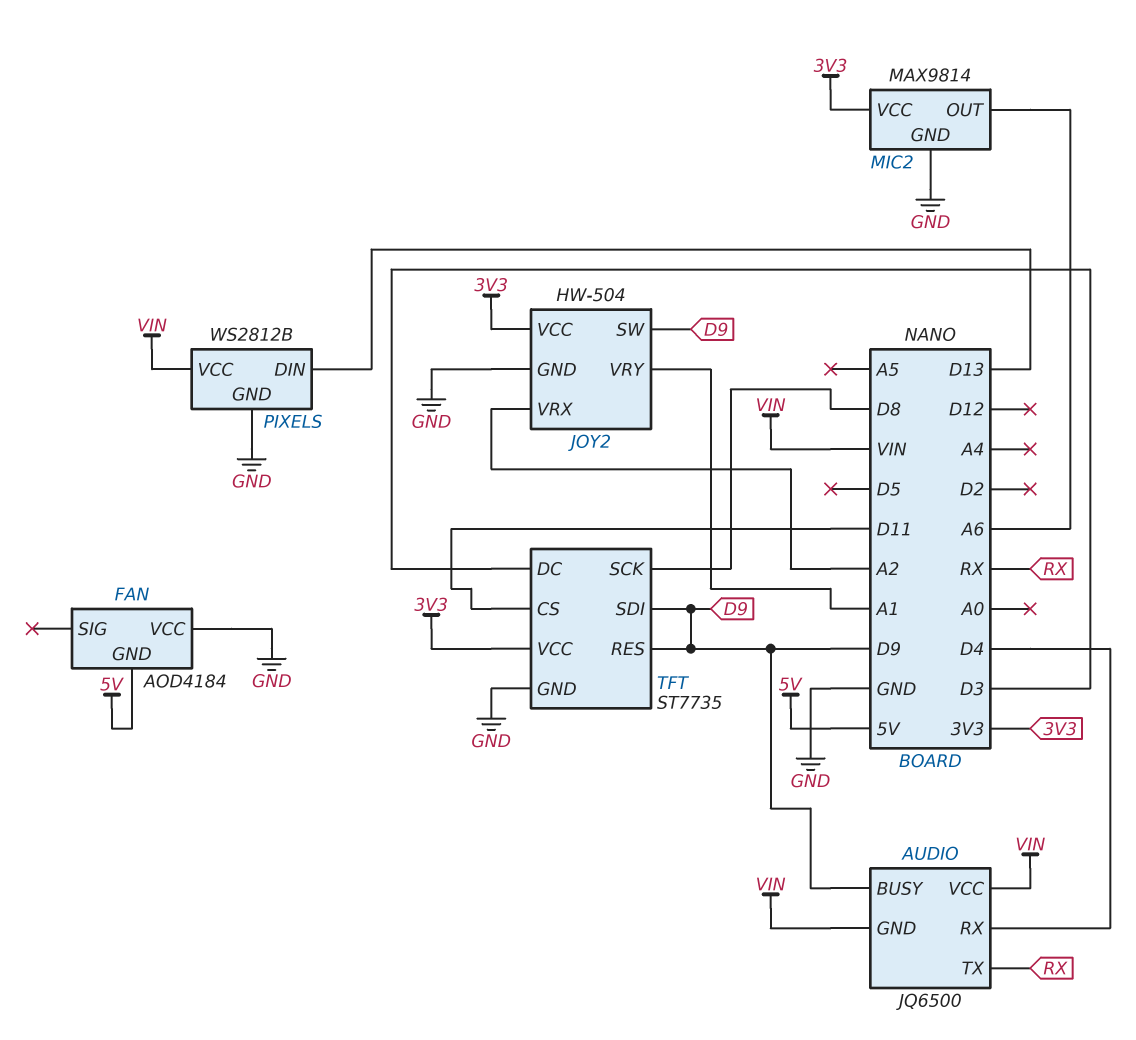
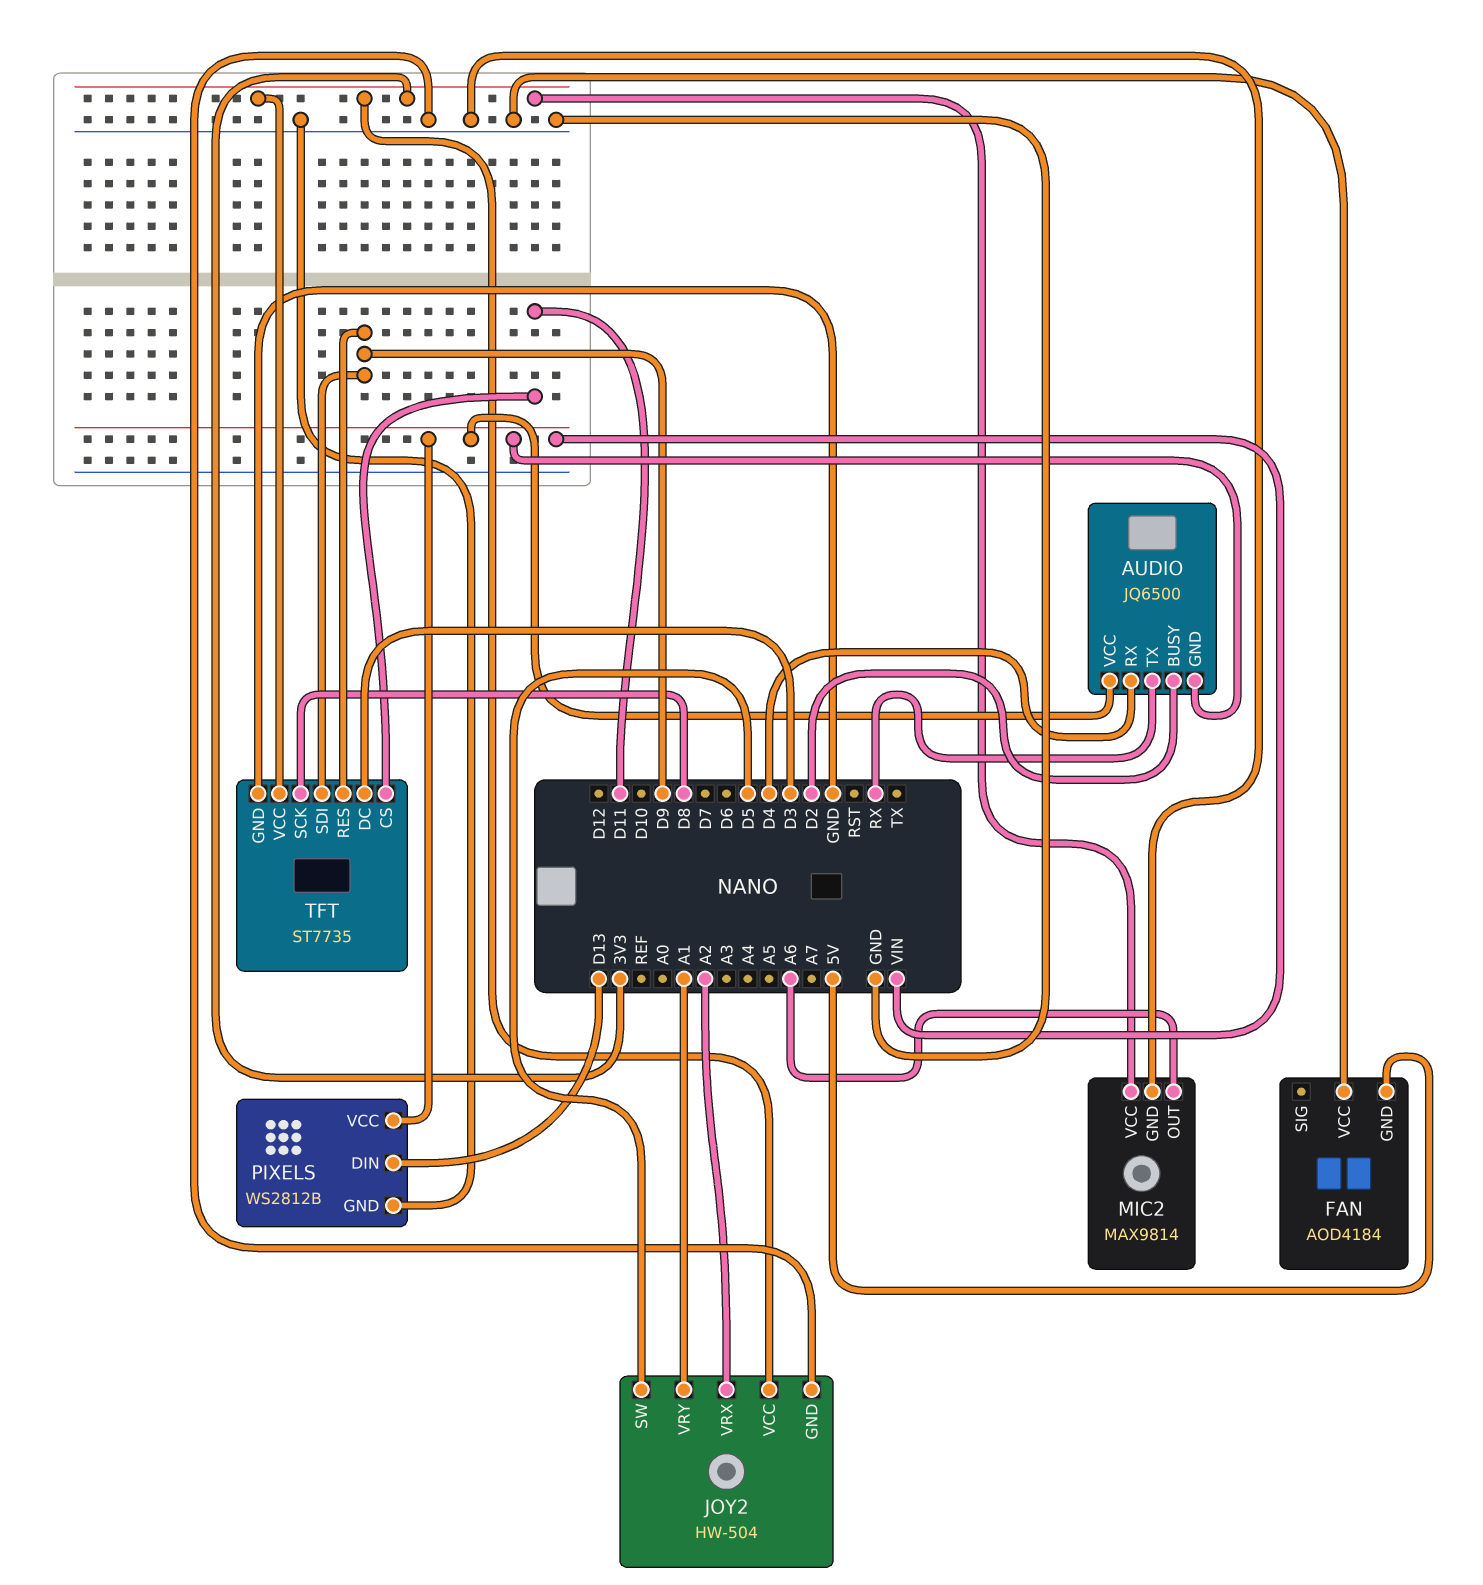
AUDIO pin BUSY: D9 -> D2
JOY2 pin SW: D9 -> D5

